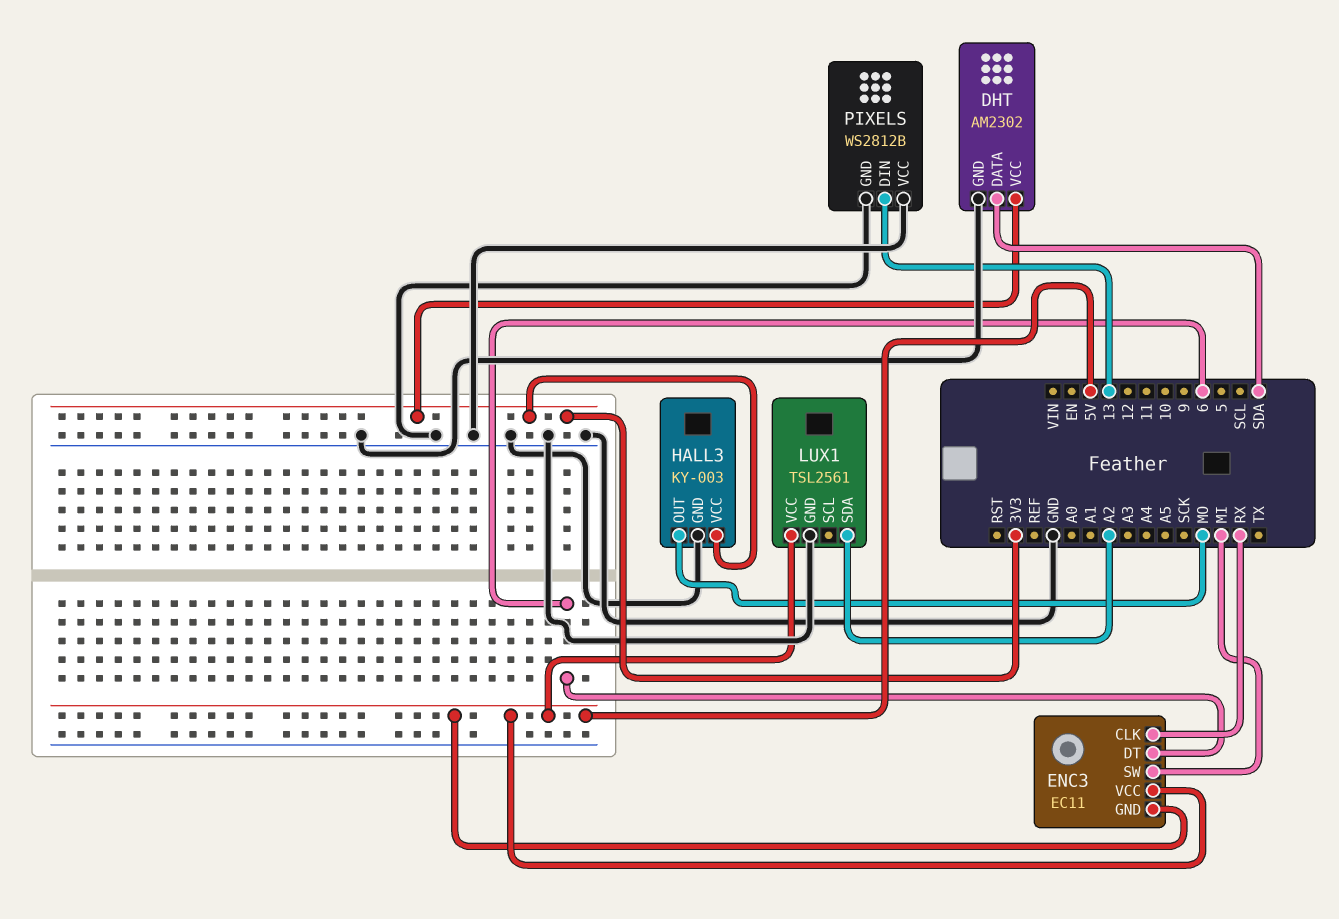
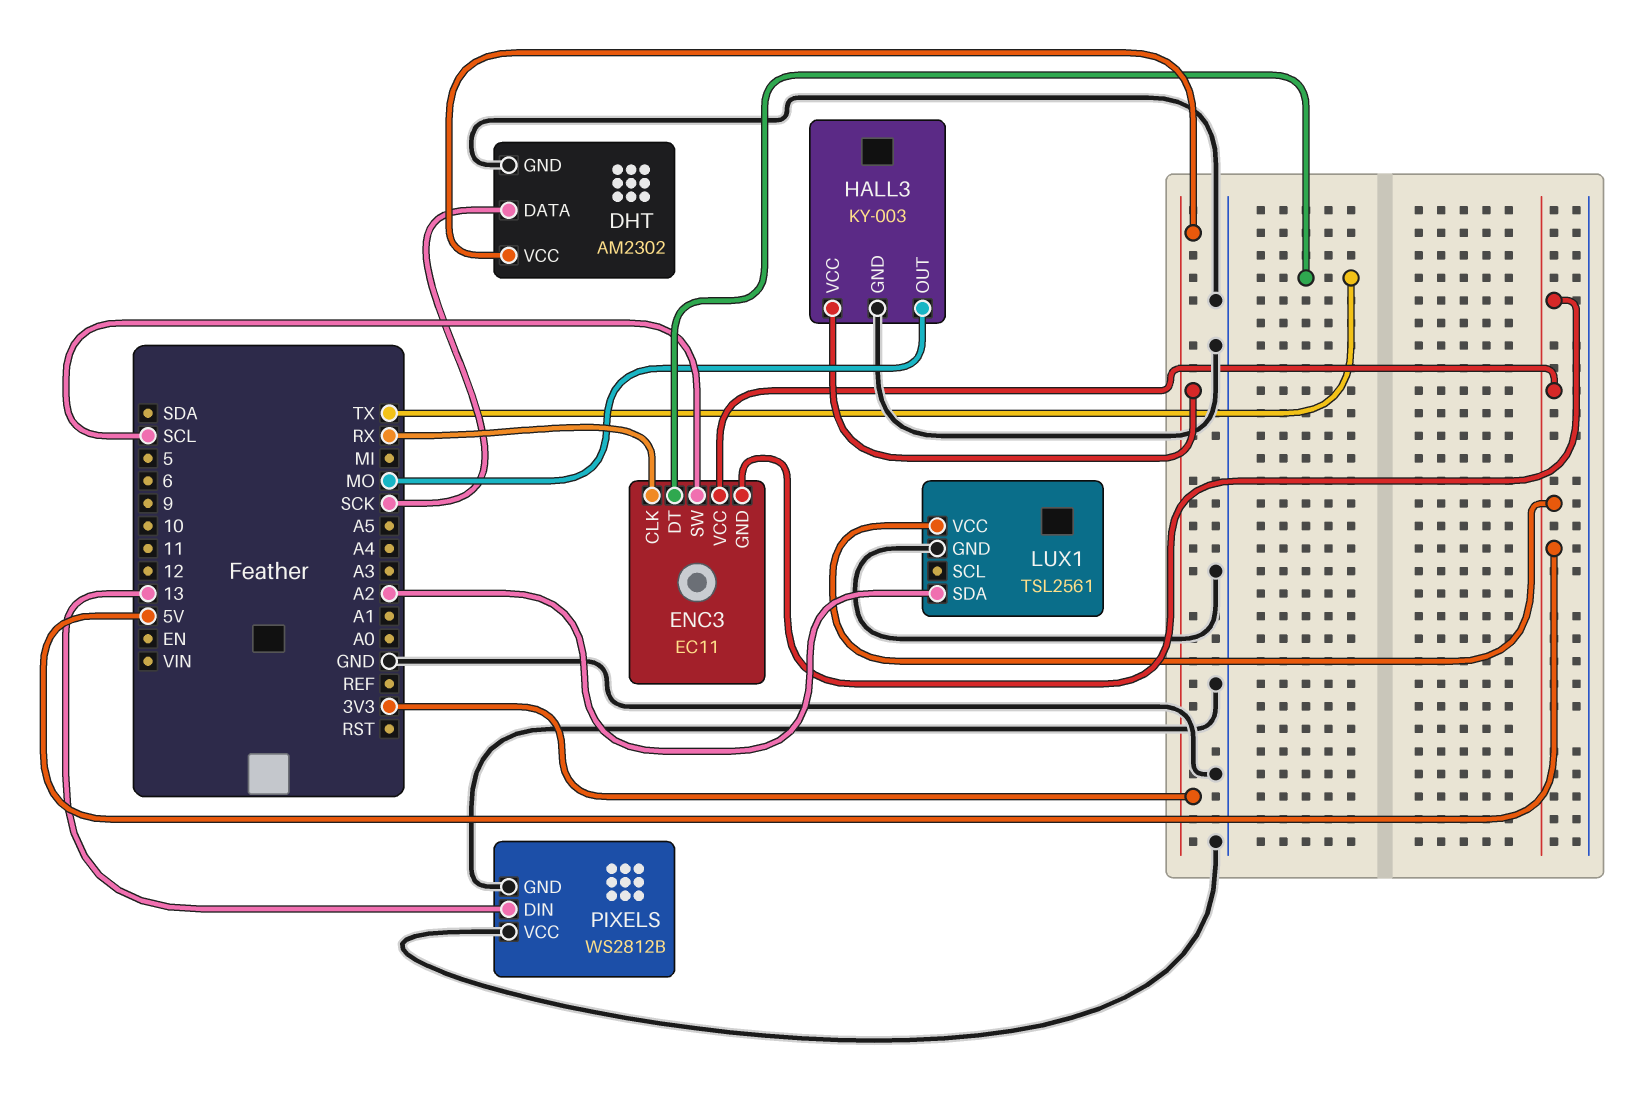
DHT pin DATA: SDA -> SCK
ENC3 pin DT: 6 -> TX
ENC3 pin SW: MI -> SCL

